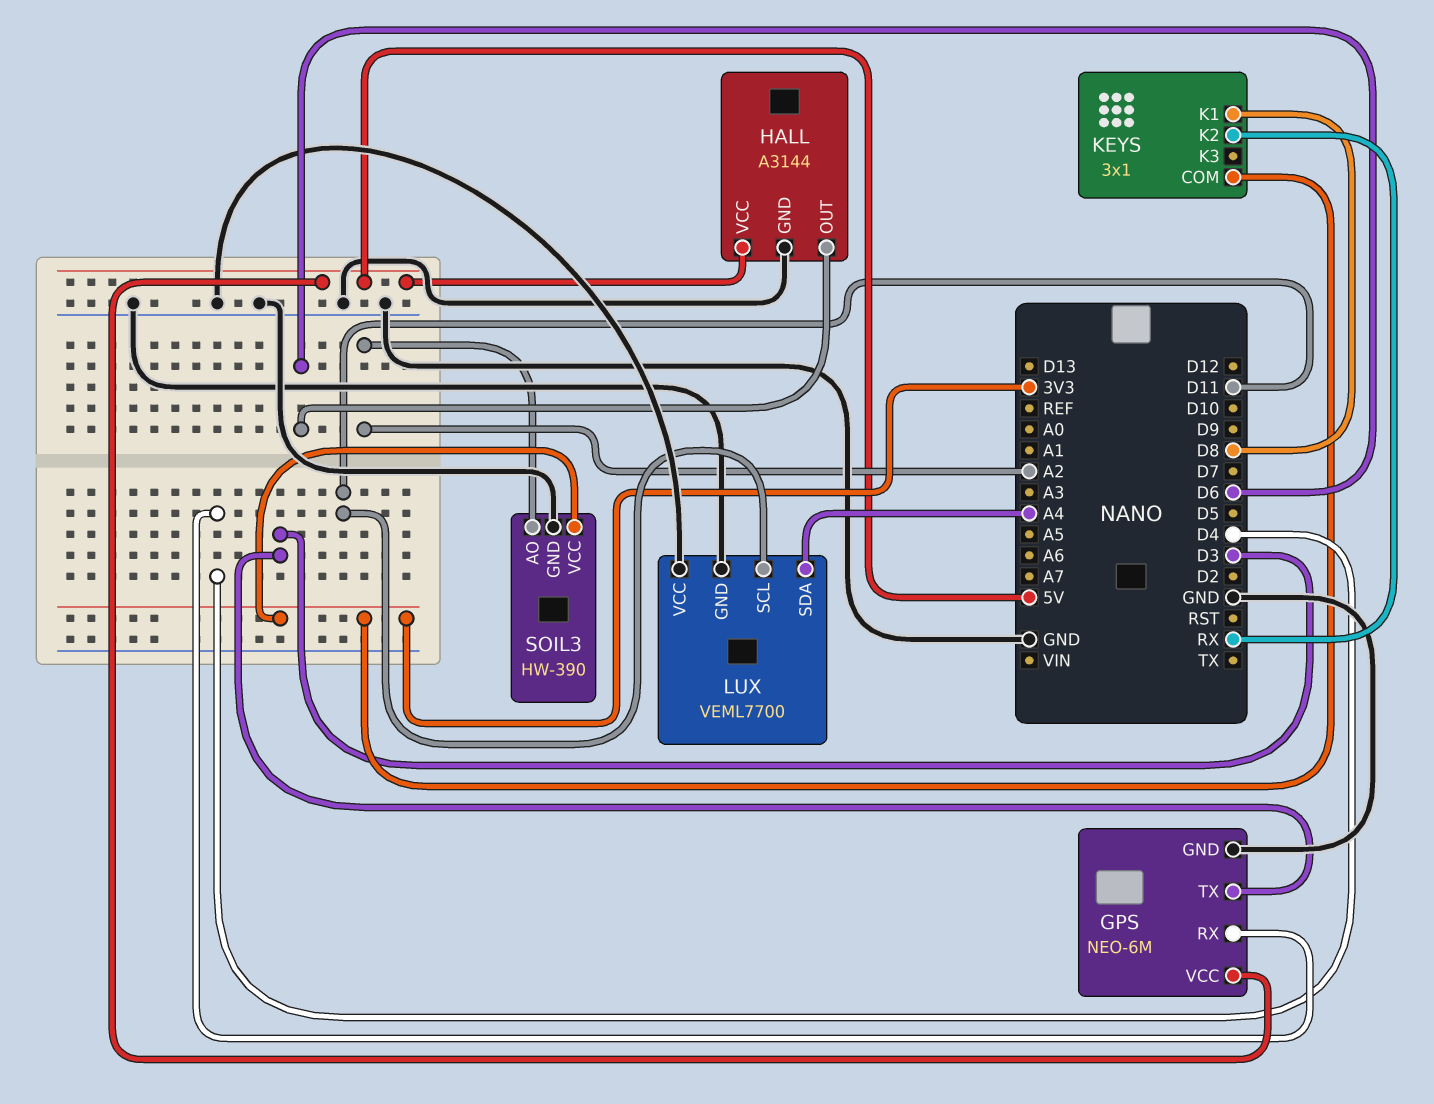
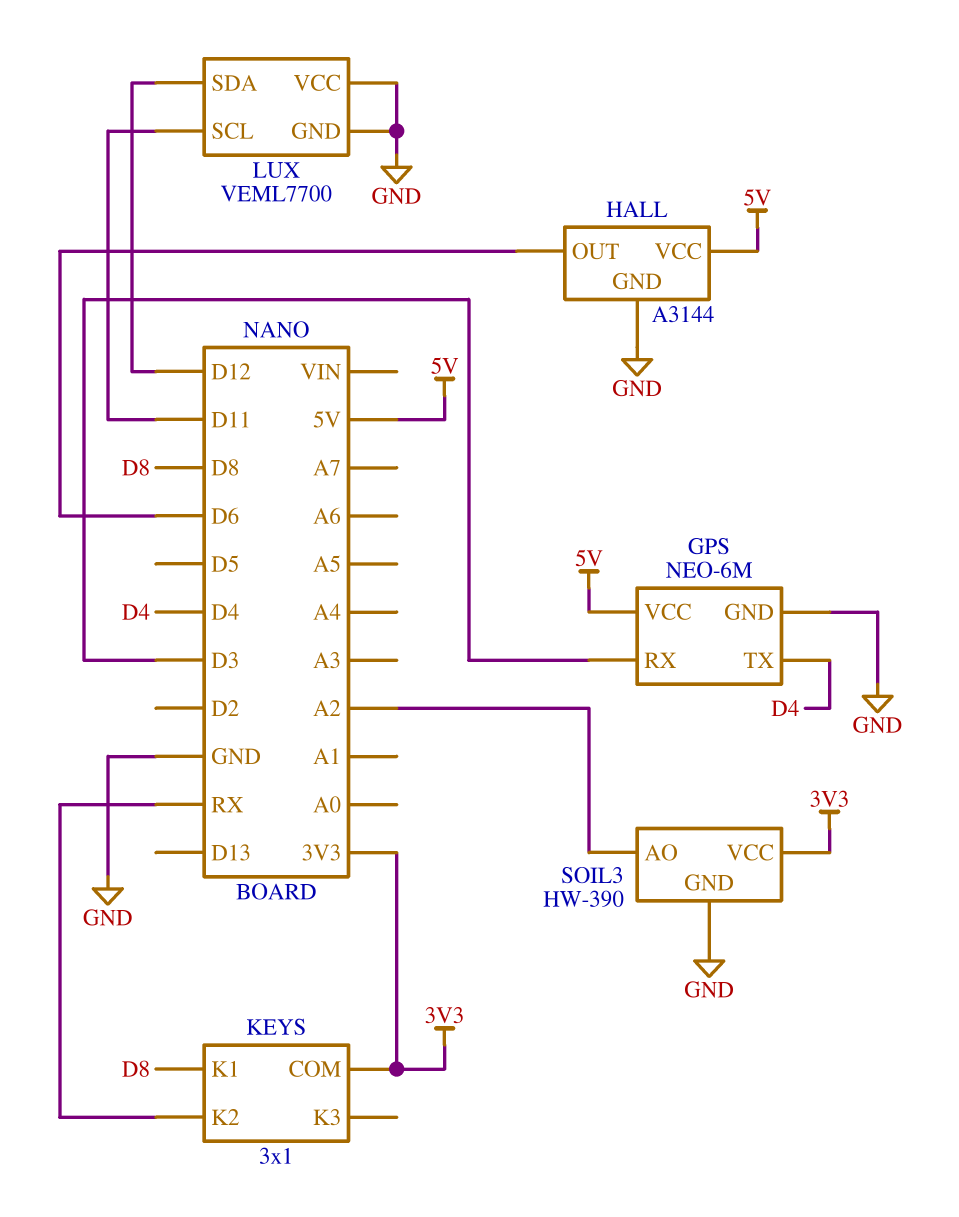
GPS pin RX: D4 -> D3
GPS pin TX: D3 -> D4
LUX pin SDA: A4 -> D12

